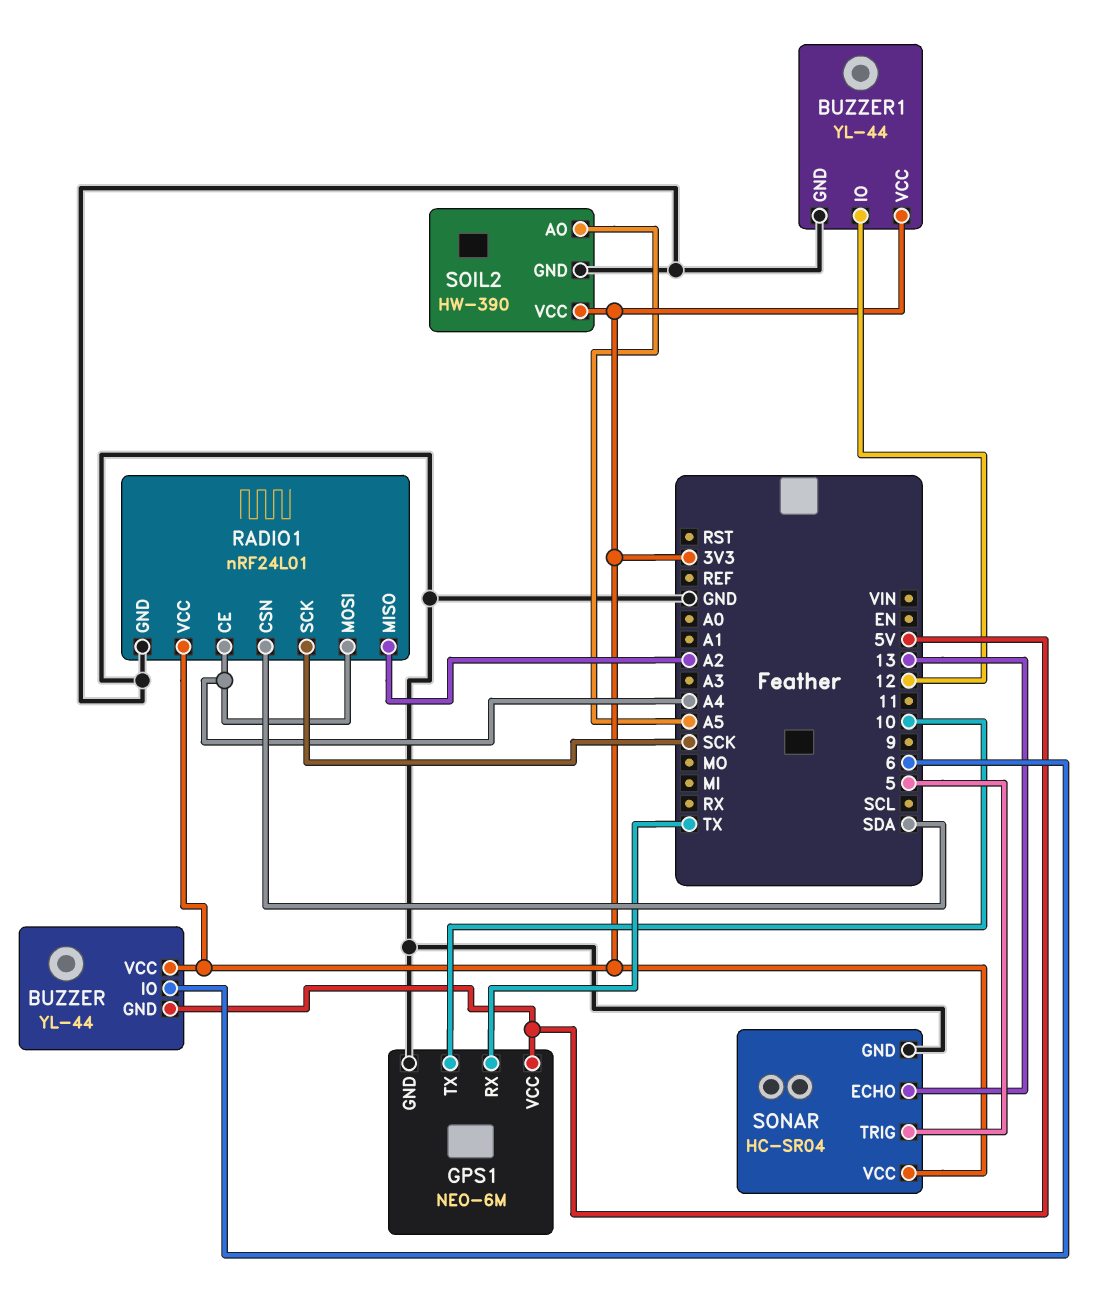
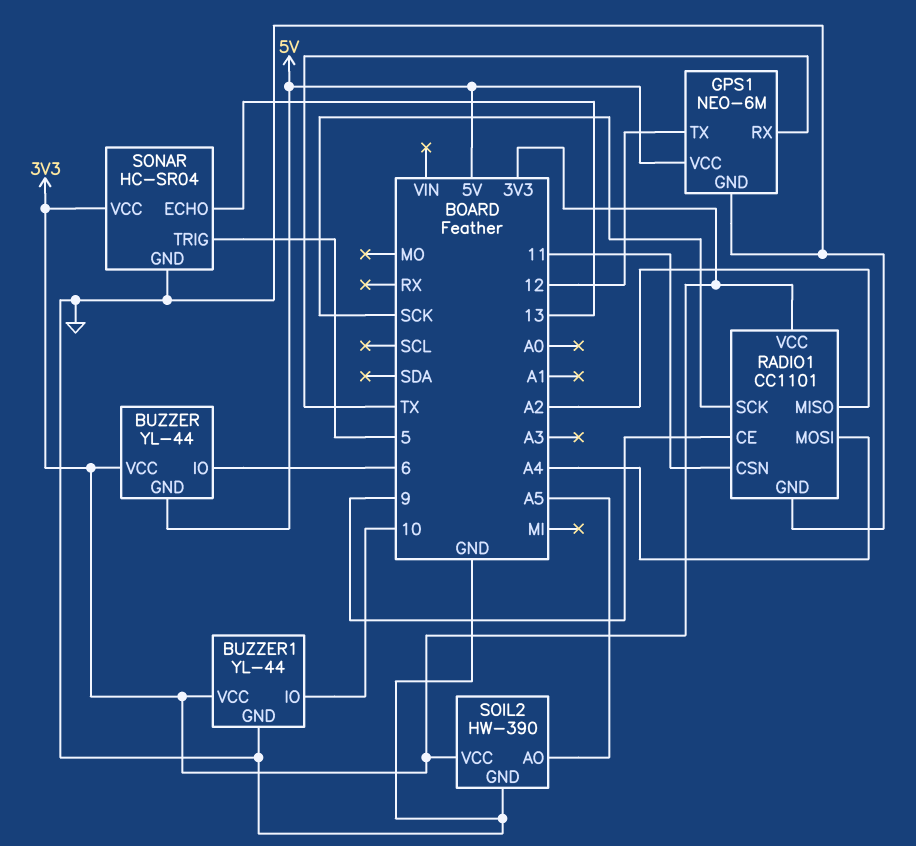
BUZZER1 pin IO: 12 -> 10
GPS1 pin TX: 10 -> 12
RADIO1: nRF24L01 -> CC1101
RADIO1 pin CE: A4 -> 9
RADIO1 pin CSN: SDA -> 11

